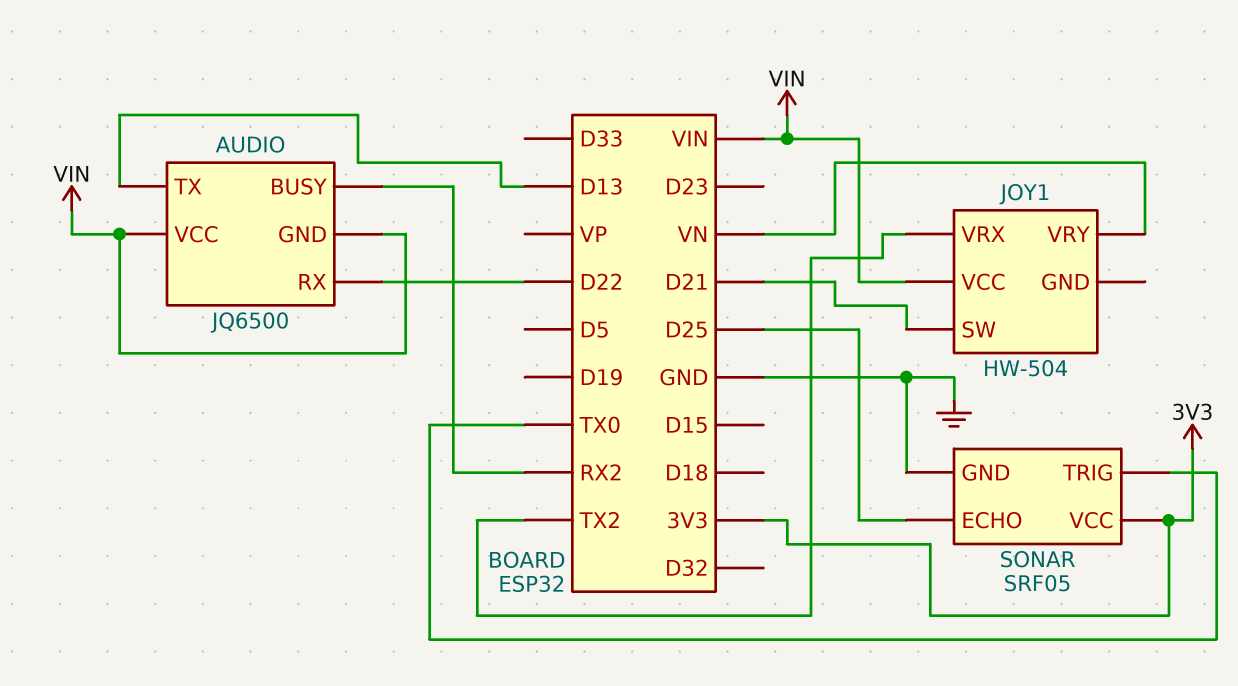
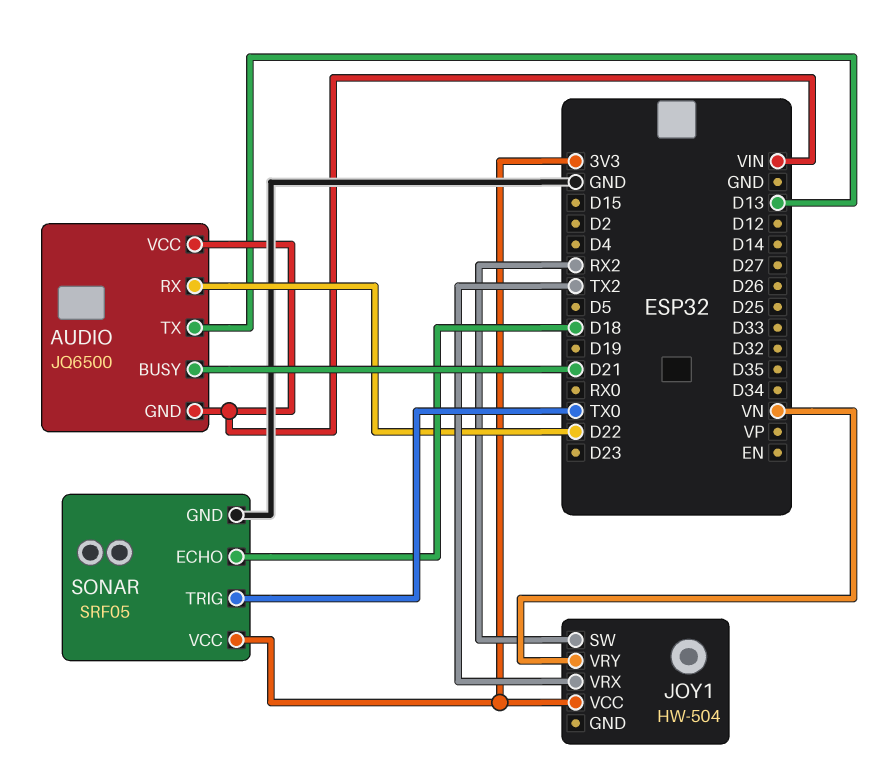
AUDIO pin BUSY: RX2 -> D21
JOY1 pin SW: D21 -> RX2
JOY1 pin VCC: VIN -> 3V3
SONAR pin ECHO: D25 -> D18

